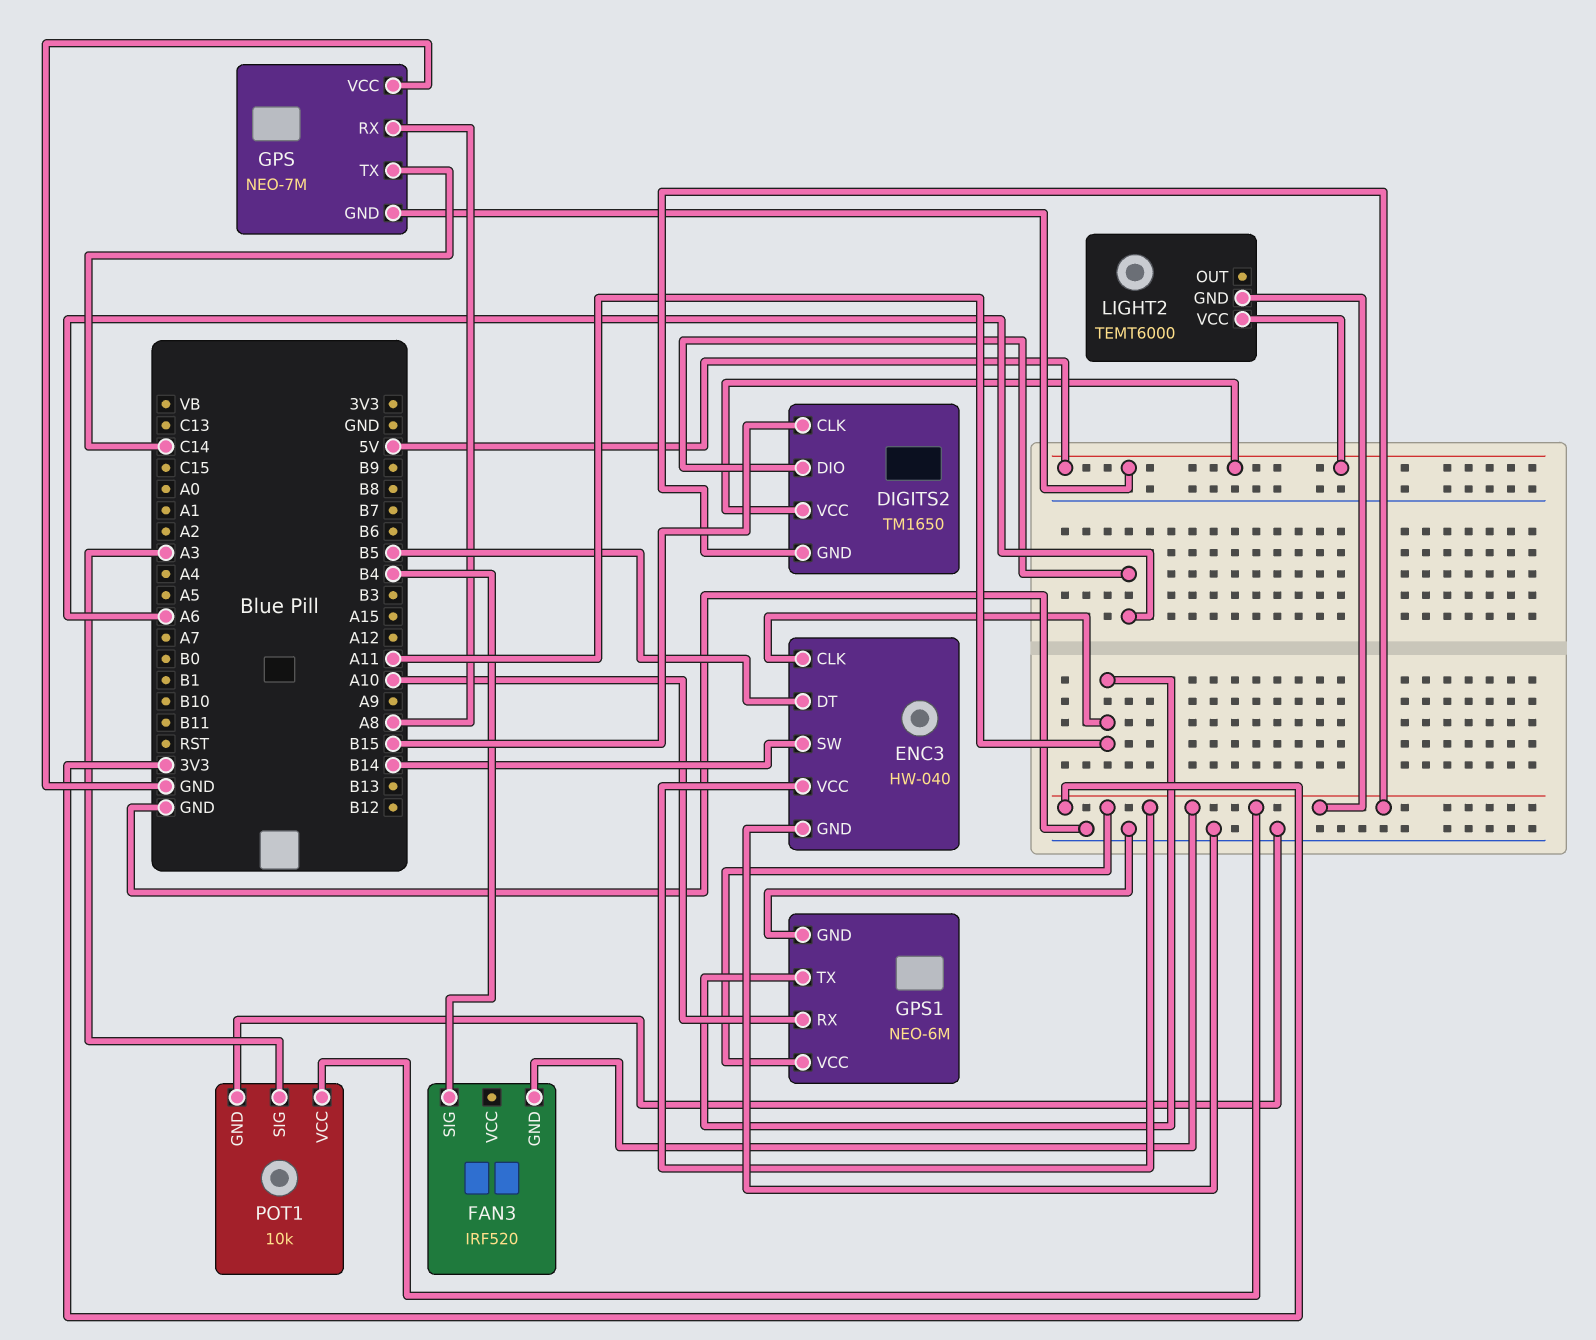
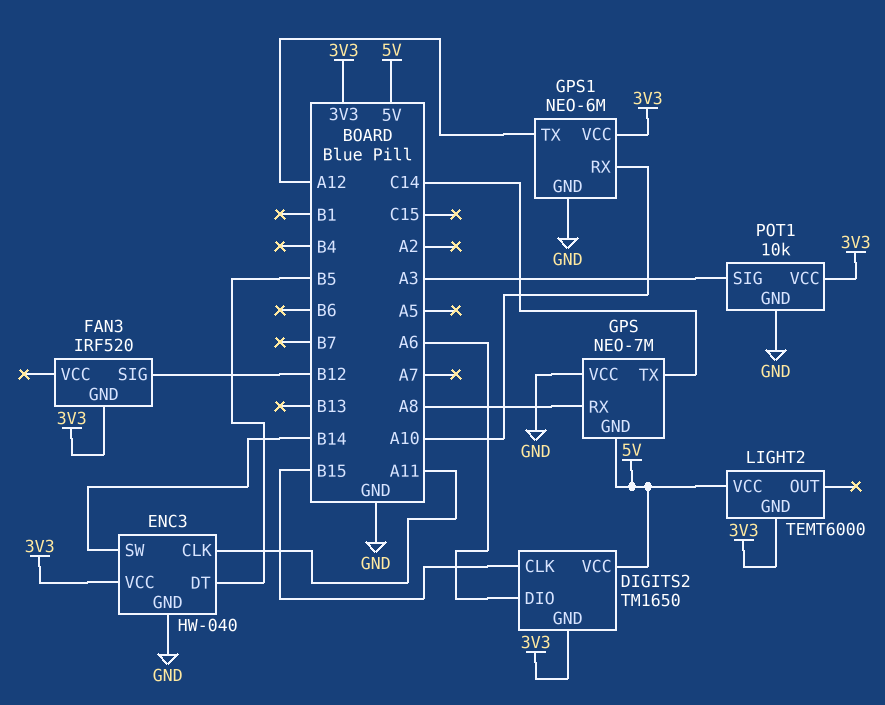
FAN3 pin SIG: B4 -> B12
GPS1 pin TX: A11 -> A12

